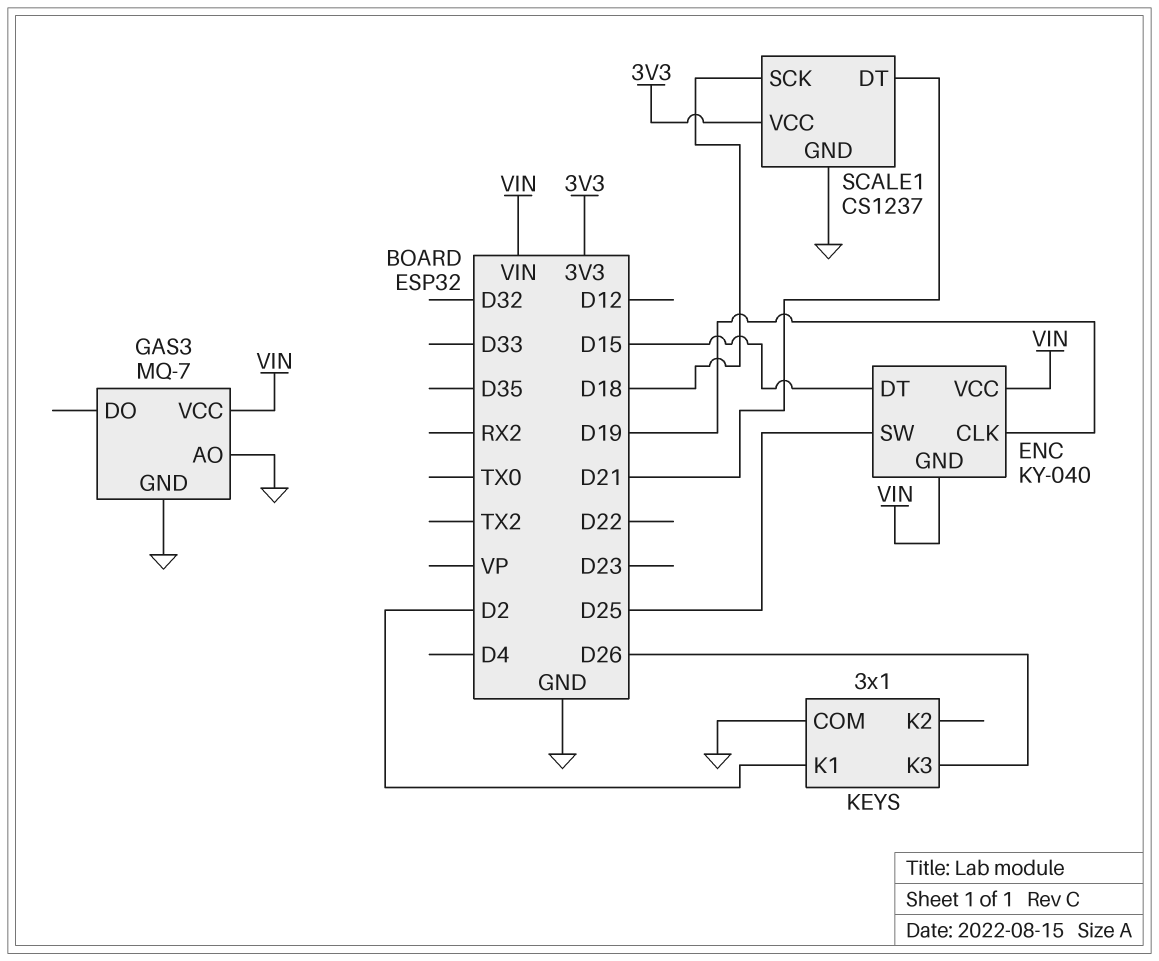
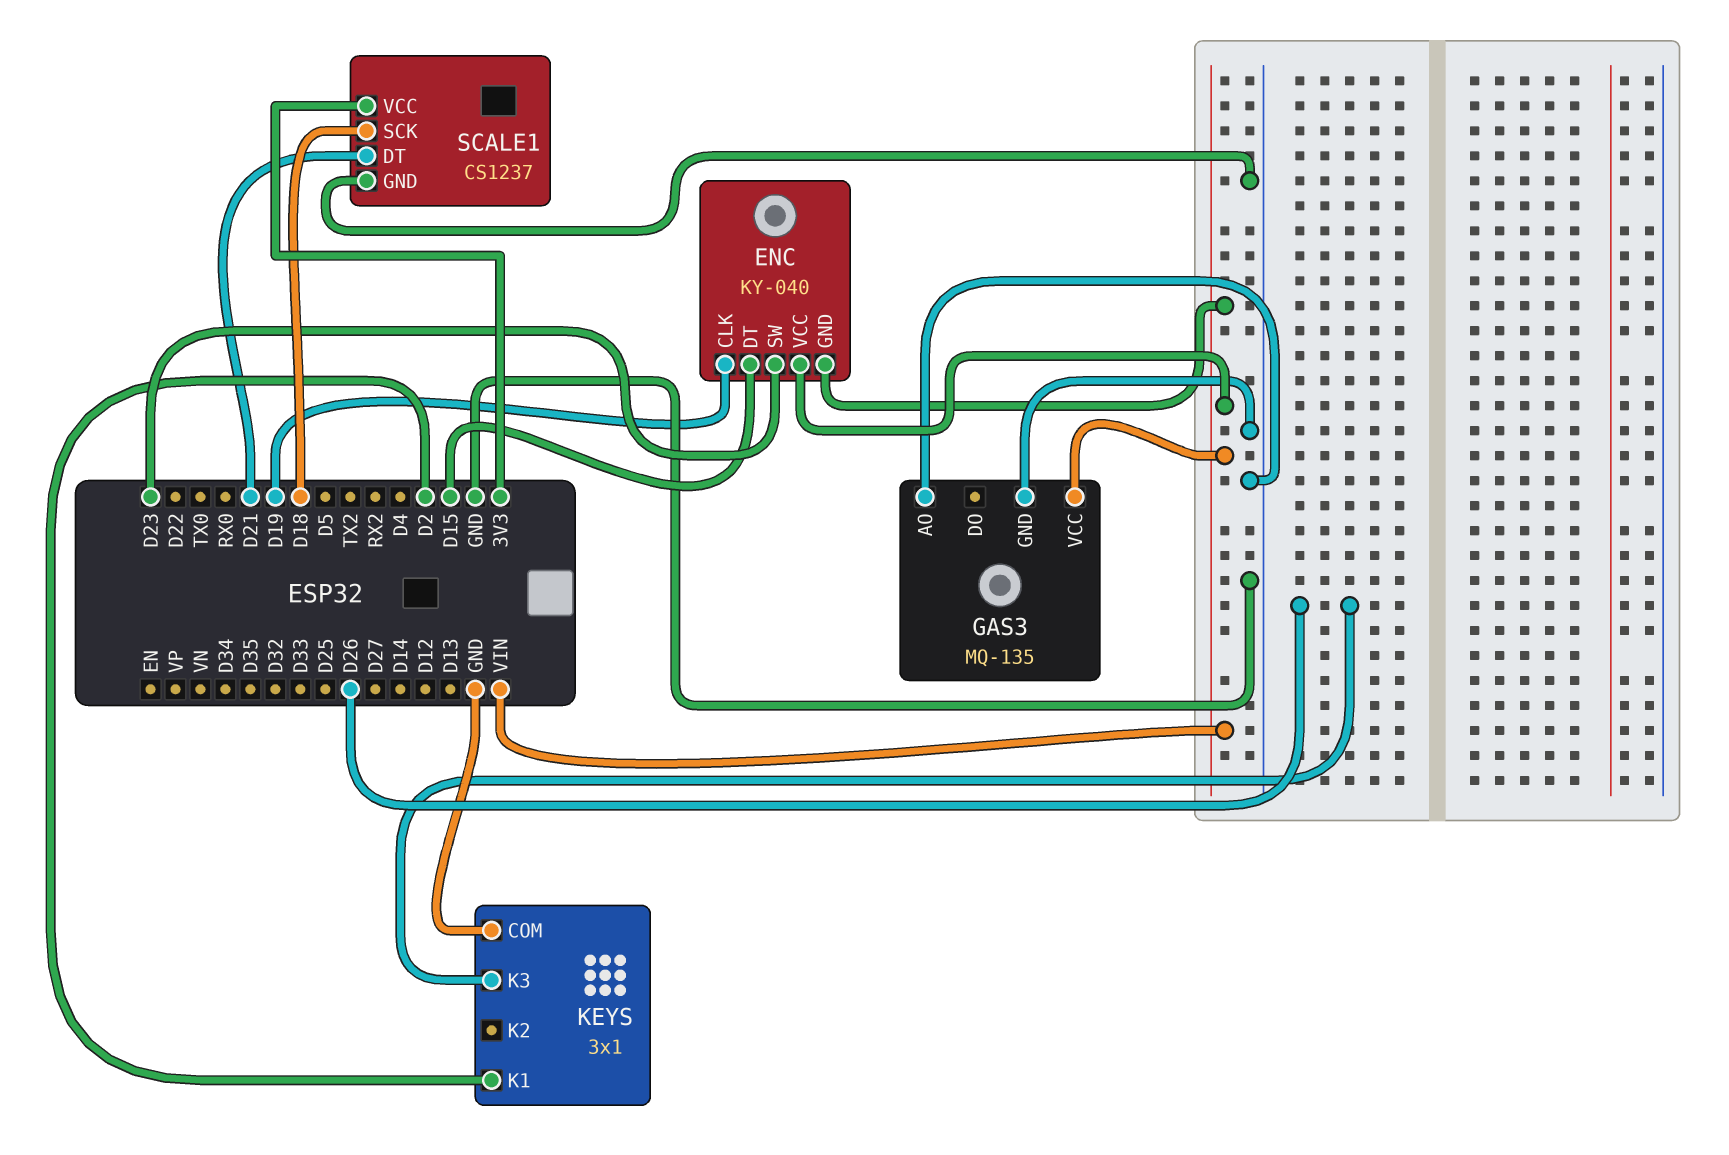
ENC pin SW: D25 -> D23
GAS3: MQ-7 -> MQ-135

